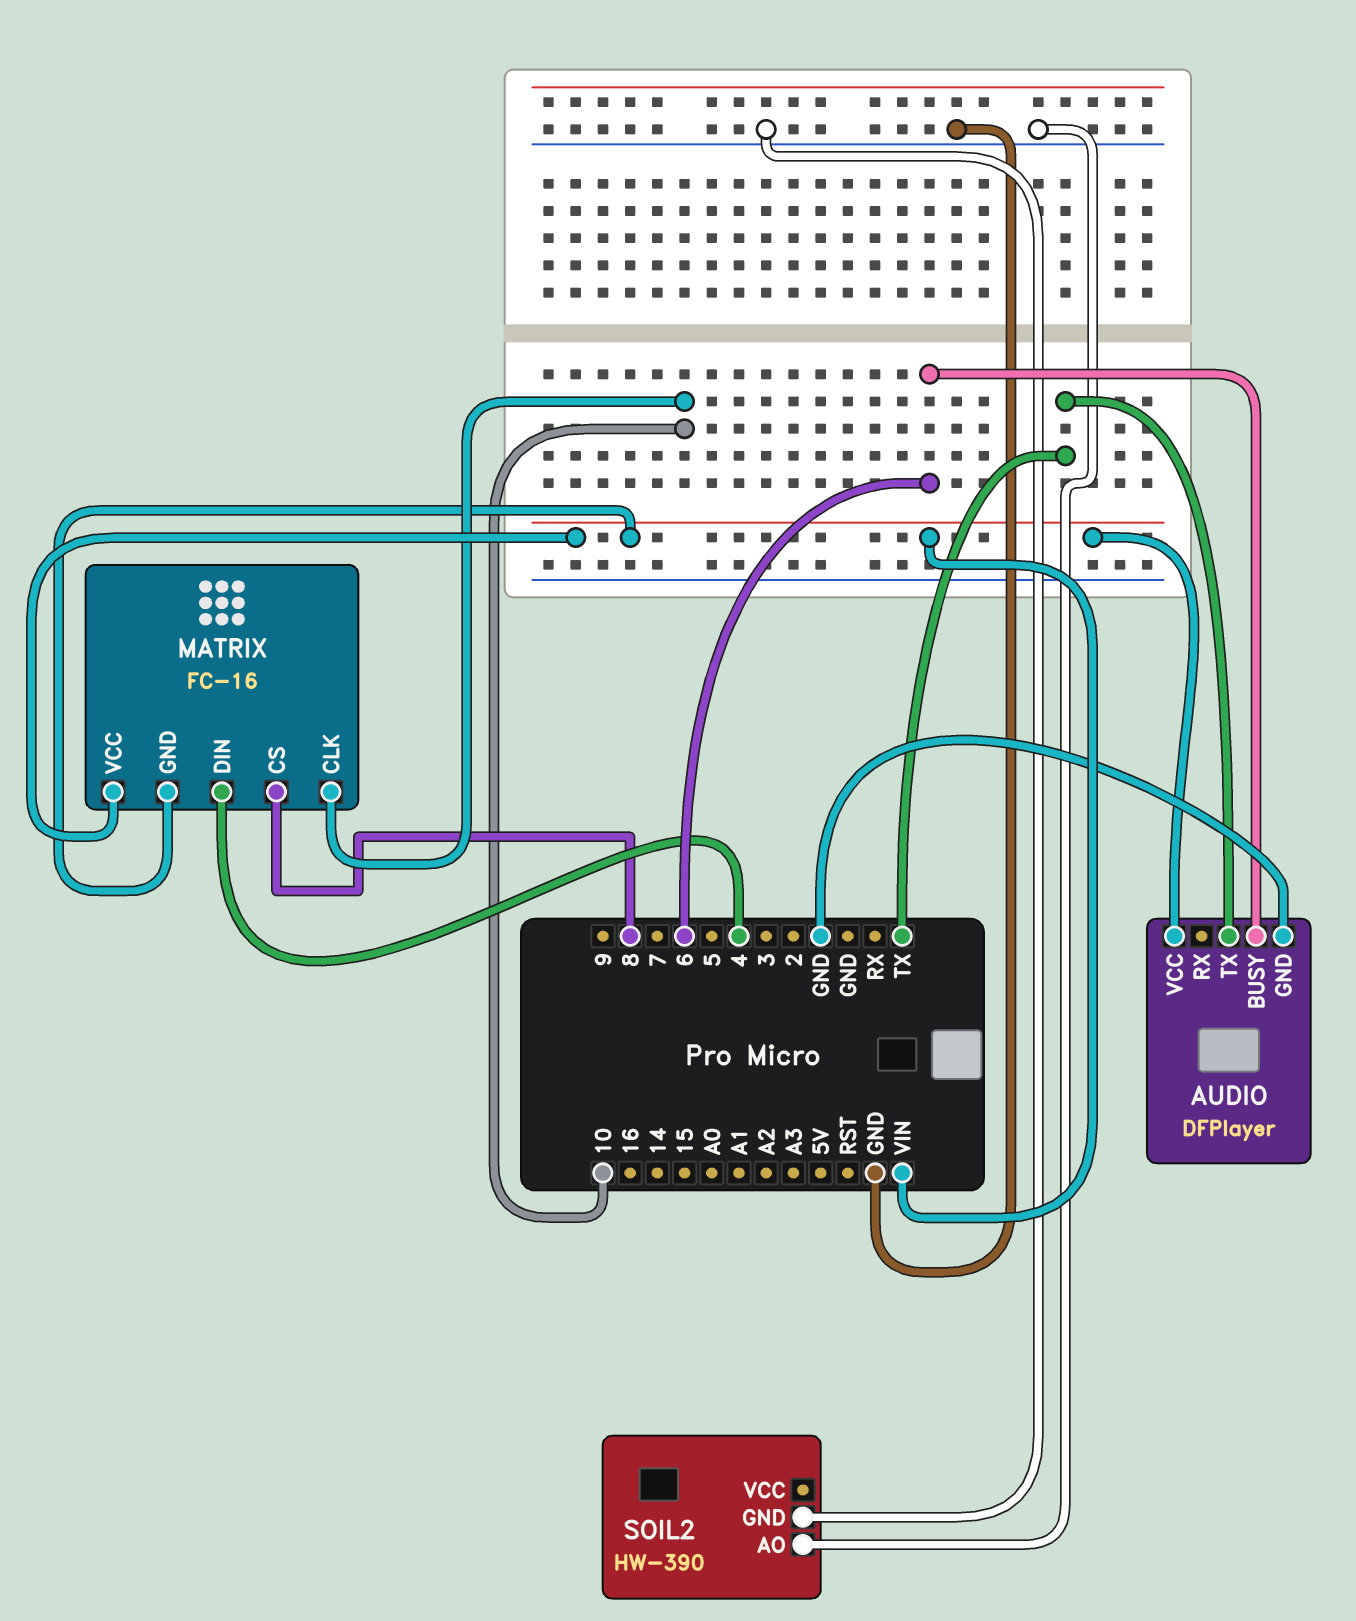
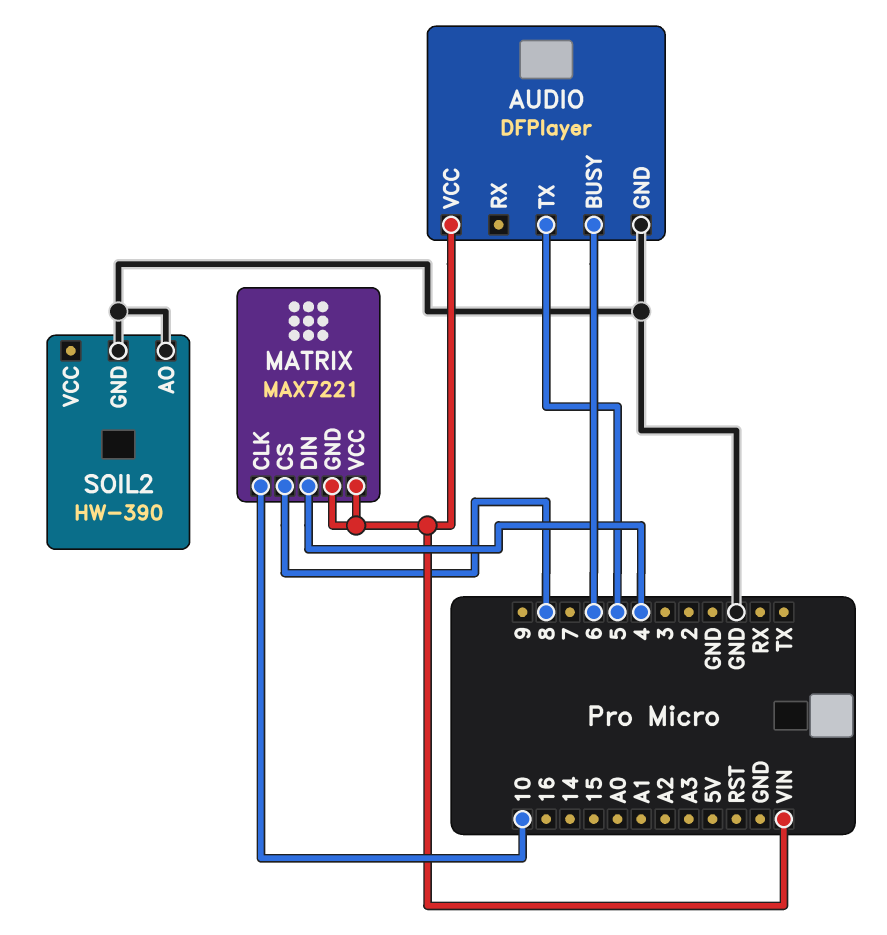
AUDIO pin TX: TX -> 5
MATRIX: FC-16 -> MAX7221

